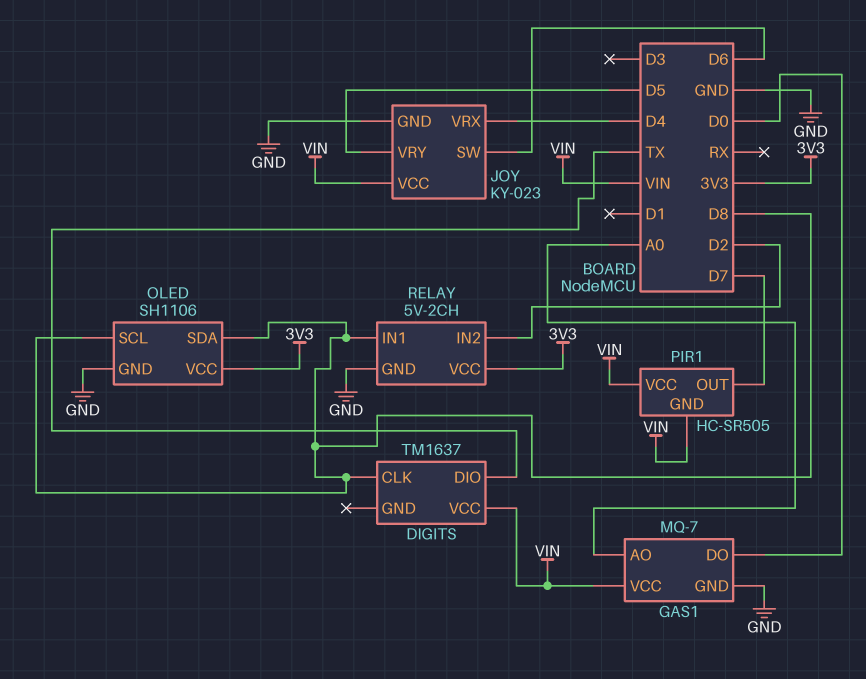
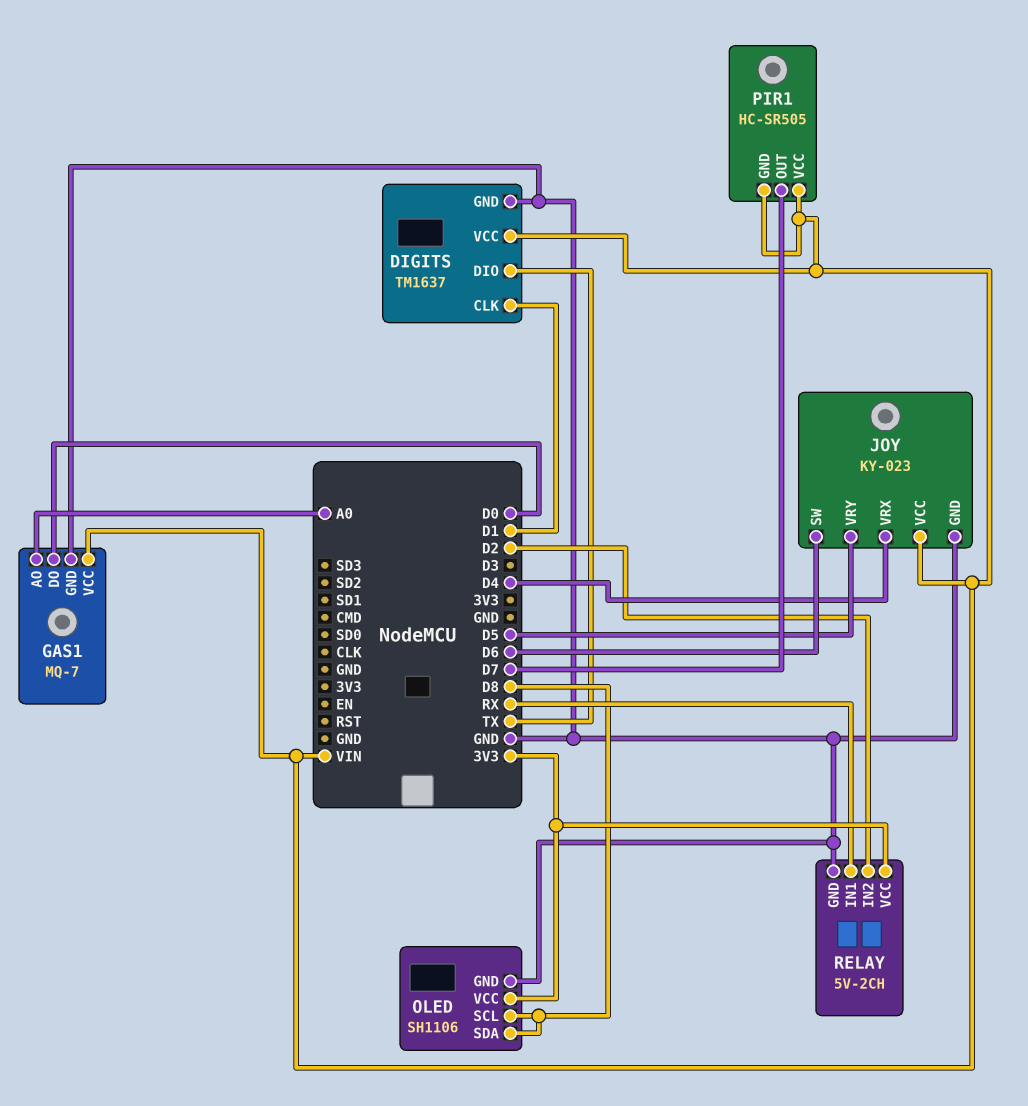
DIGITS pin CLK: D8 -> D1
DIGITS pin GND: none -> GND
RELAY pin IN1: D8 -> RX

